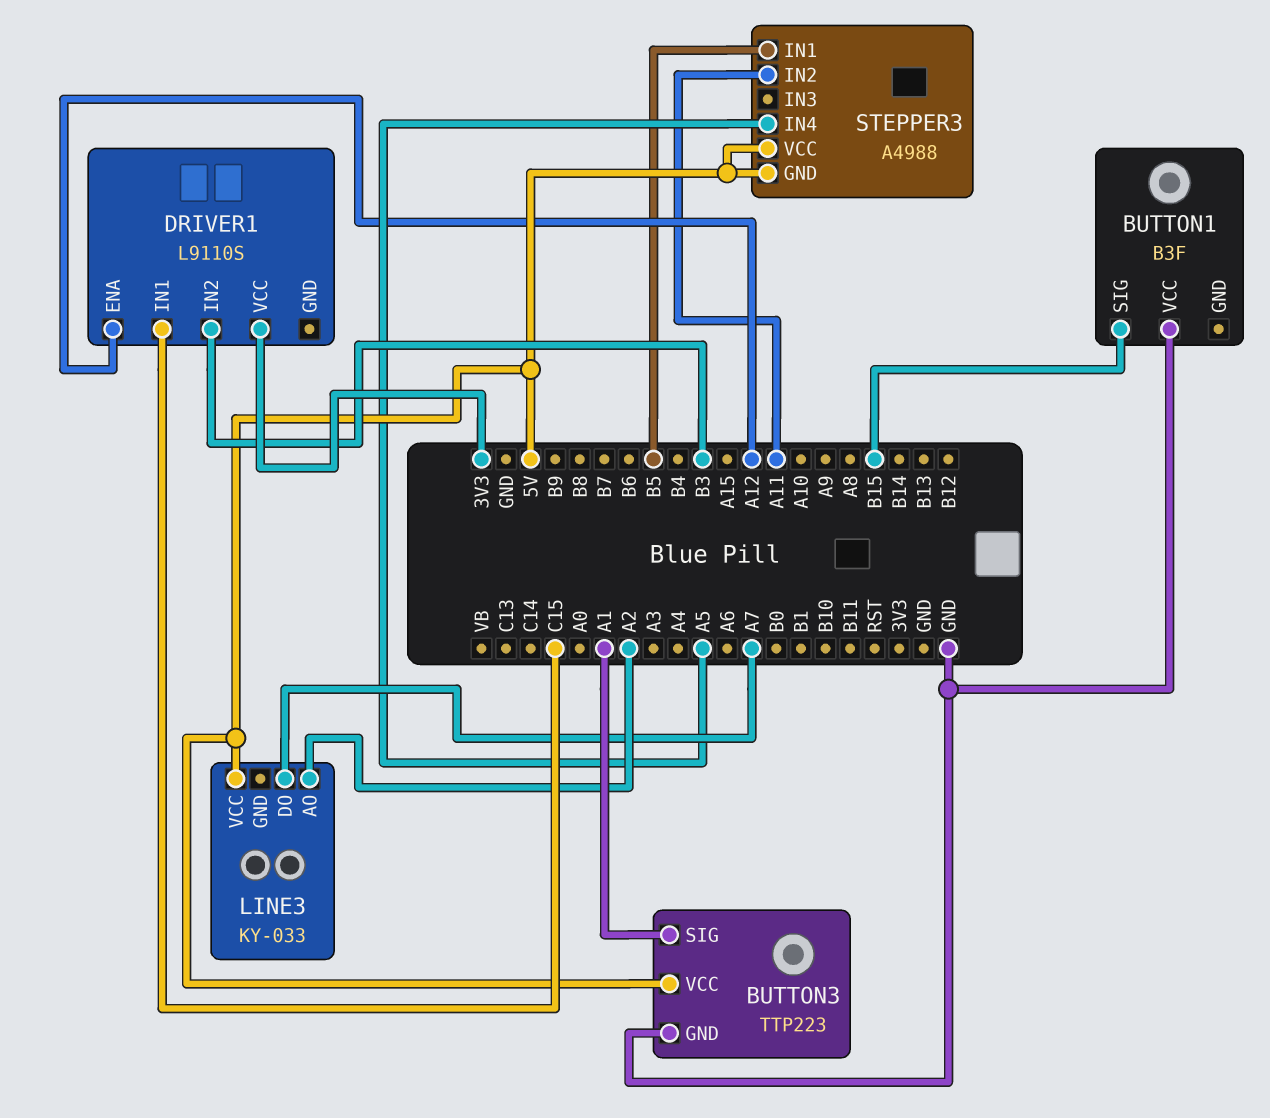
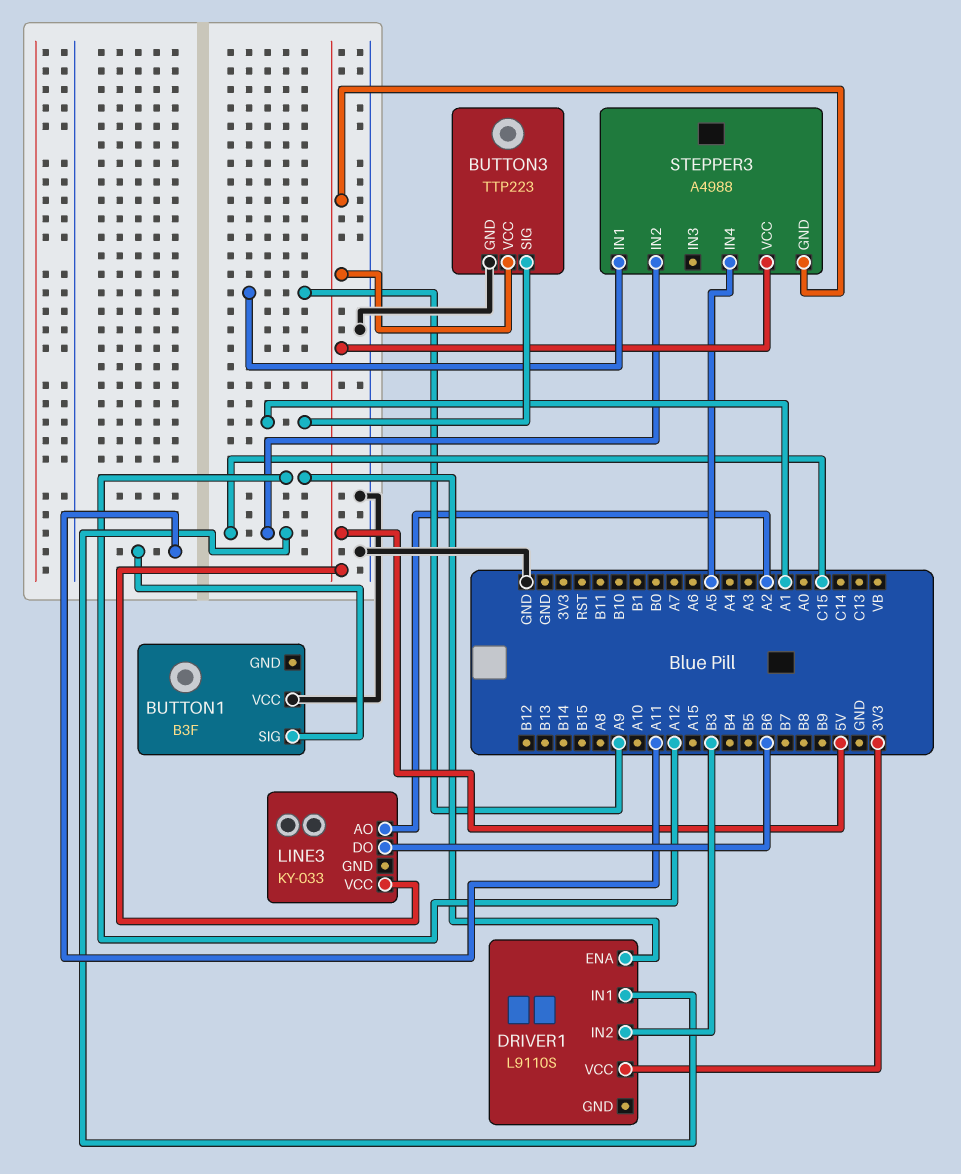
BUTTON1 pin SIG: B15 -> A11
LINE3 pin DO: A7 -> B6
STEPPER3 pin IN1: B5 -> A9
STEPPER3 pin IN2: A11 -> C15

